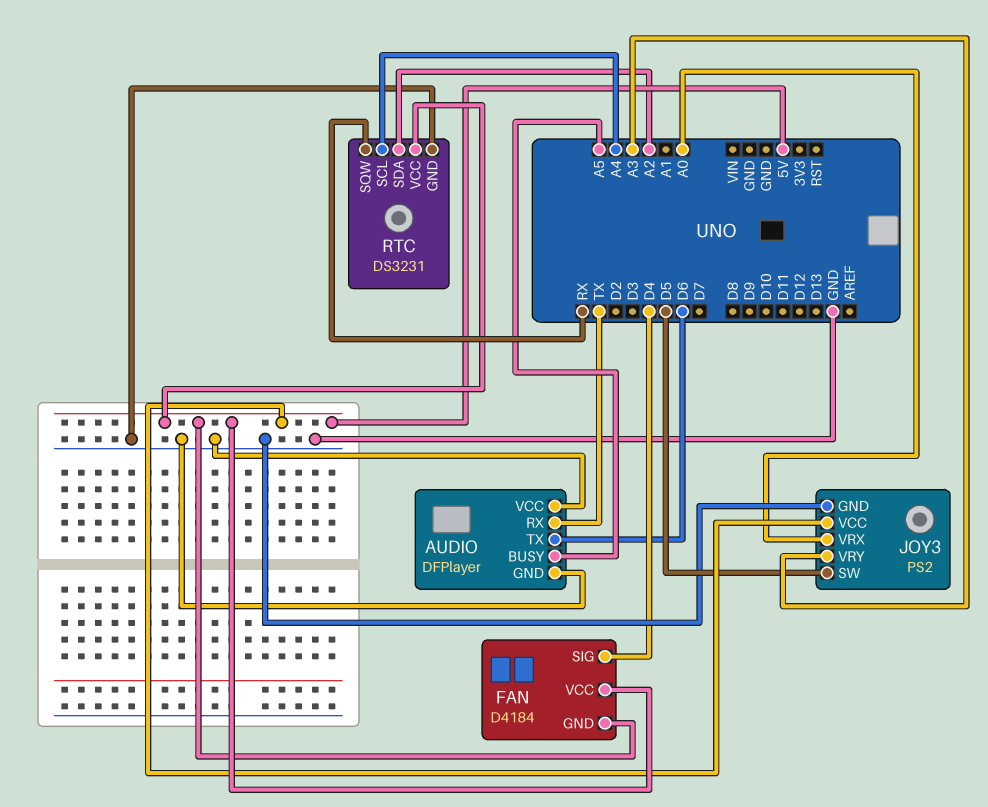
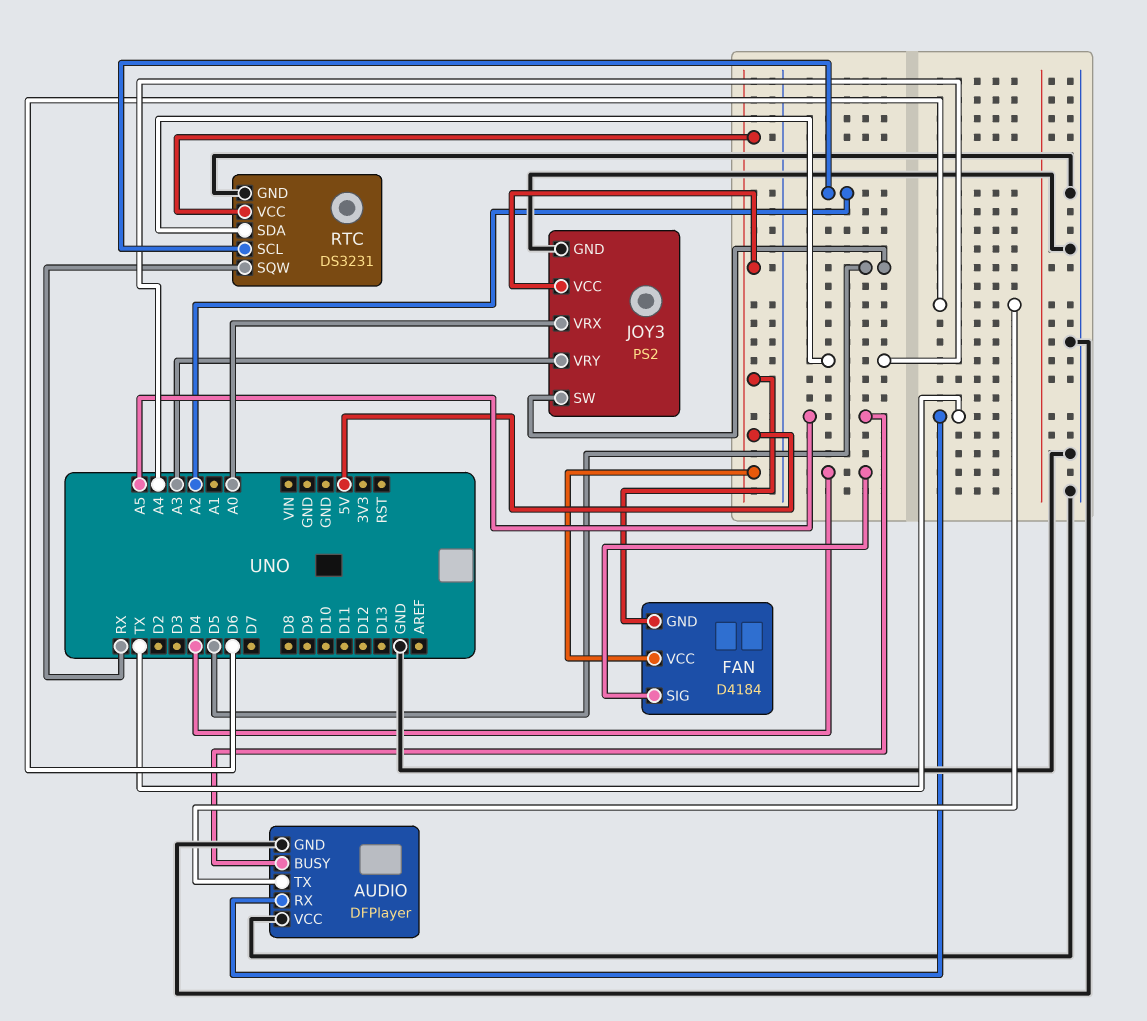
RTC pin SCL: A4 -> A2
RTC pin SDA: A2 -> A4

